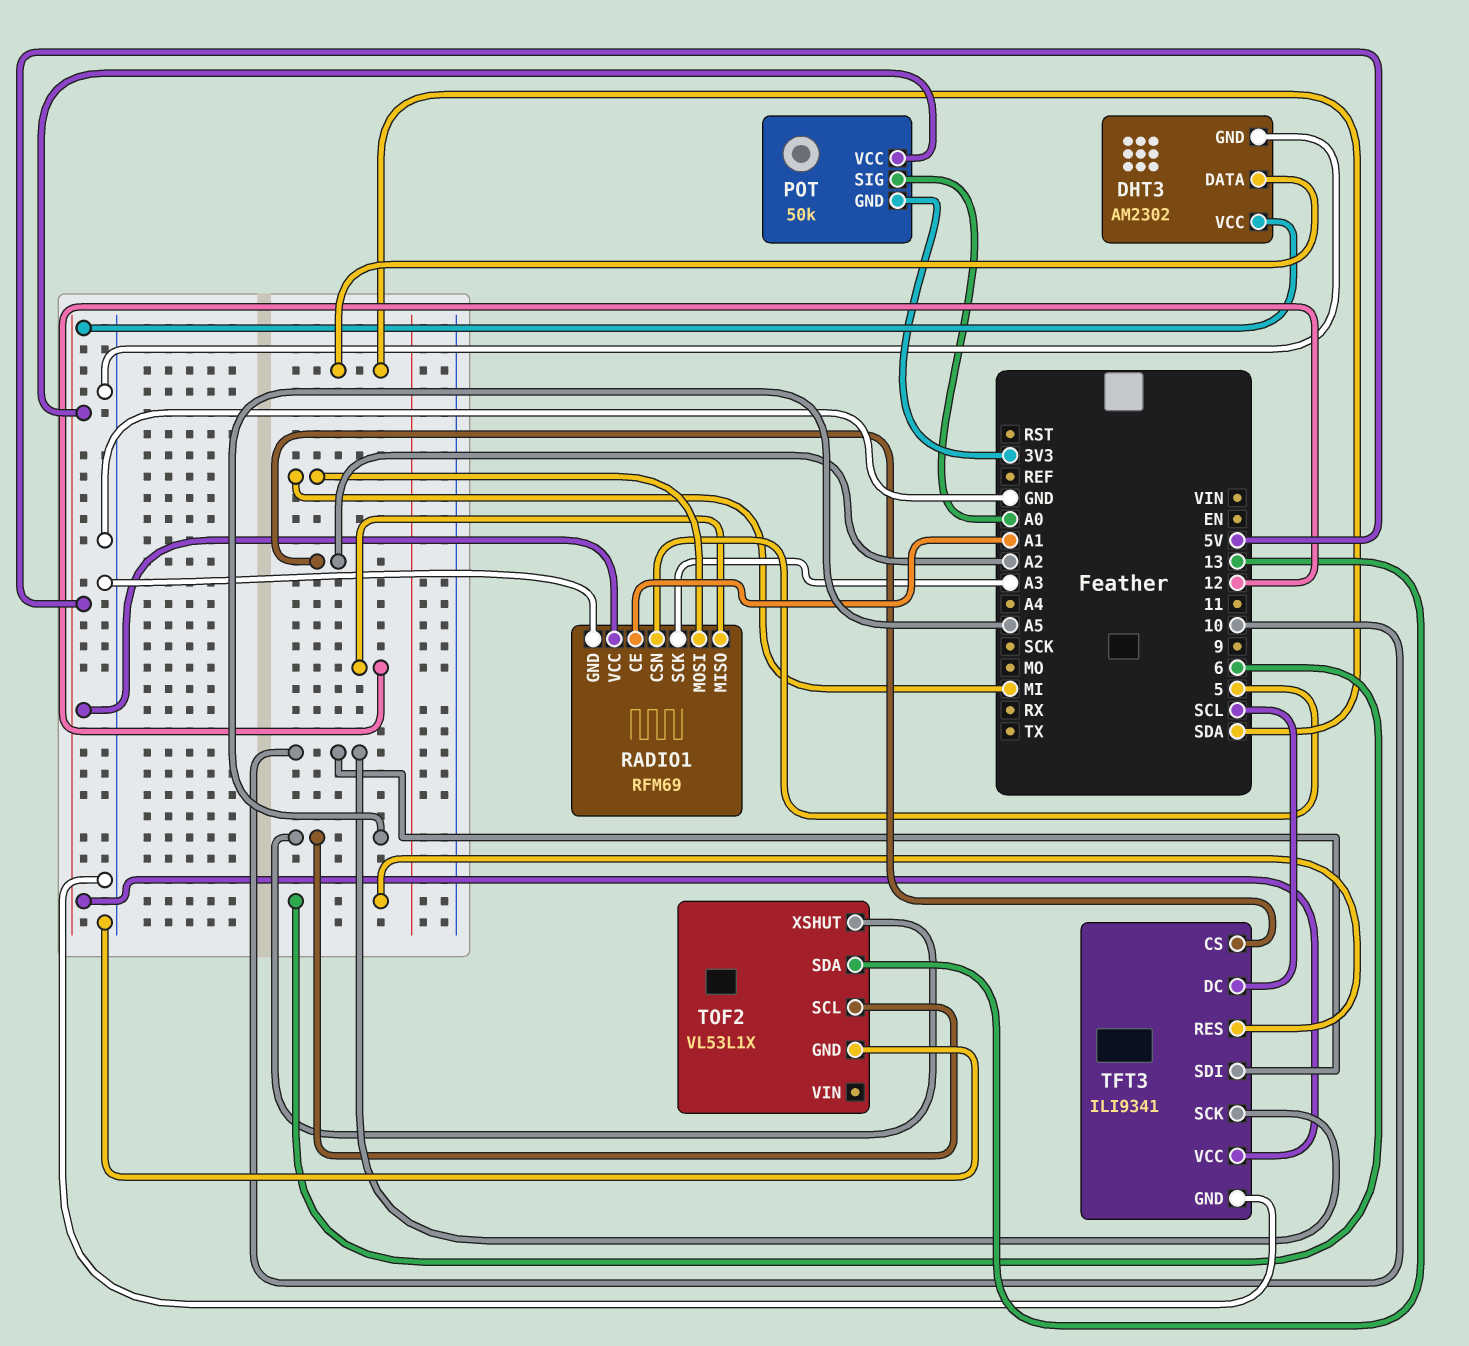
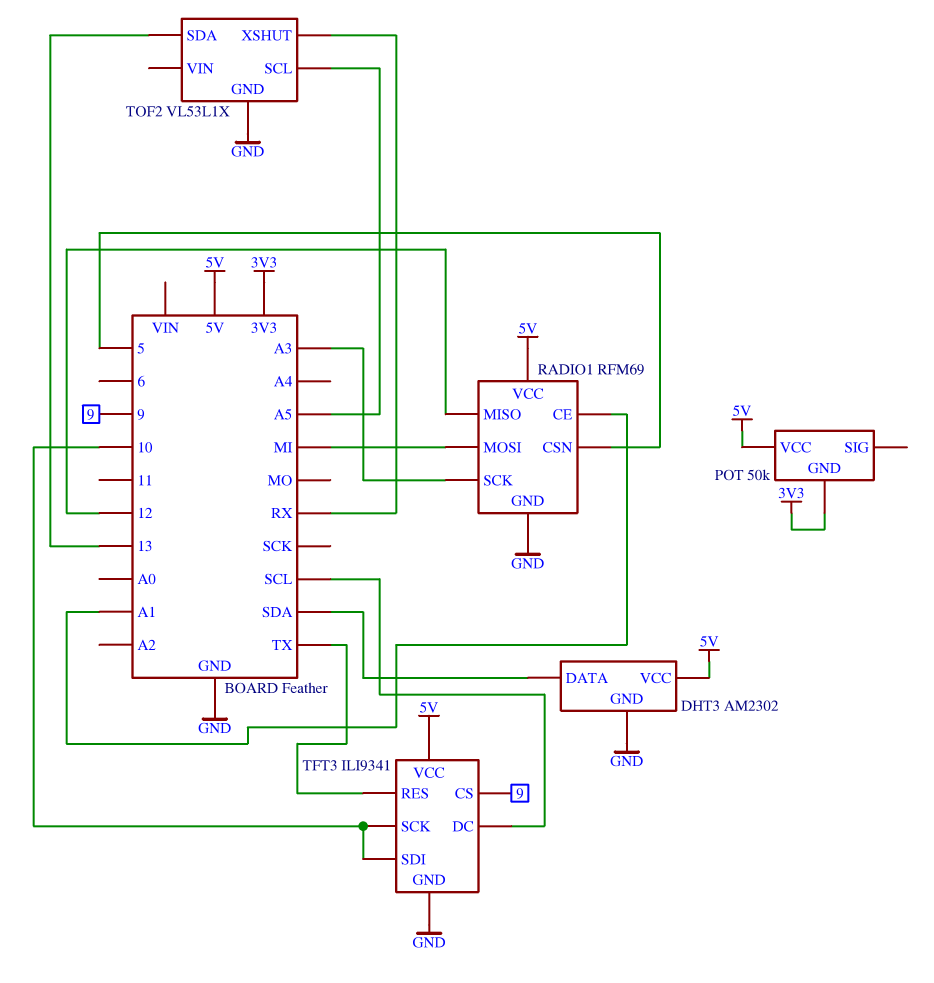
POT pin SIG: A0 -> none
TFT3 pin CS: A2 -> 9
TFT3 pin RES: 6 -> TX
TOF2 pin XSHUT: A5 -> RX

